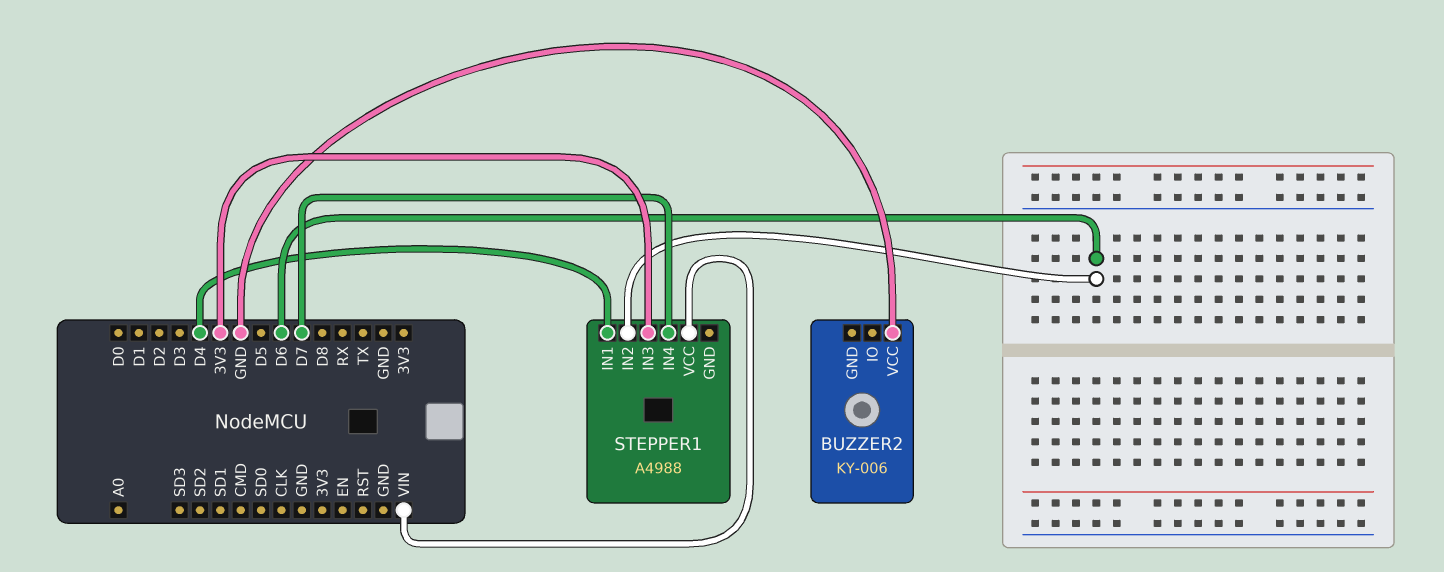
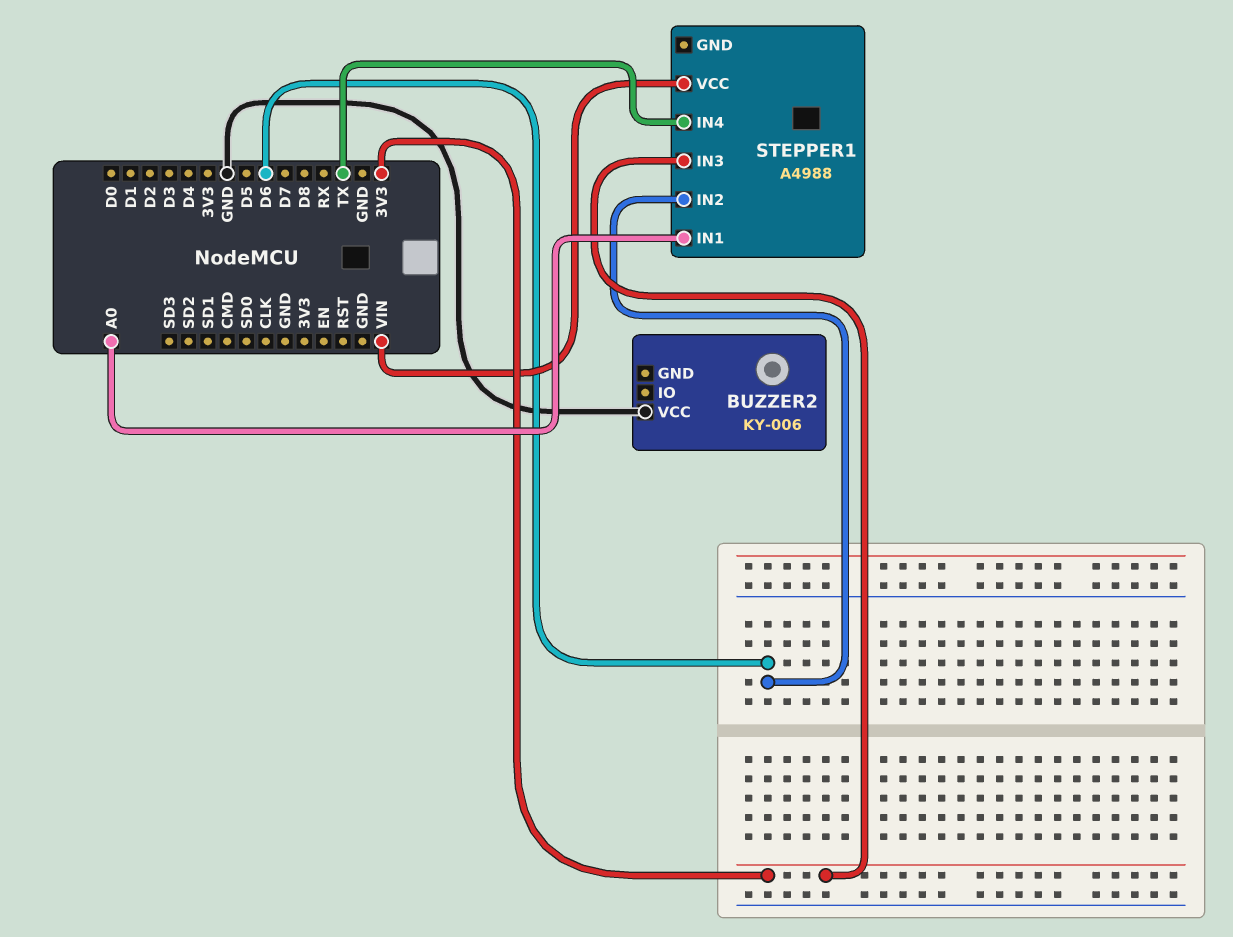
STEPPER1 pin IN1: D4 -> A0
STEPPER1 pin IN4: D7 -> TX

